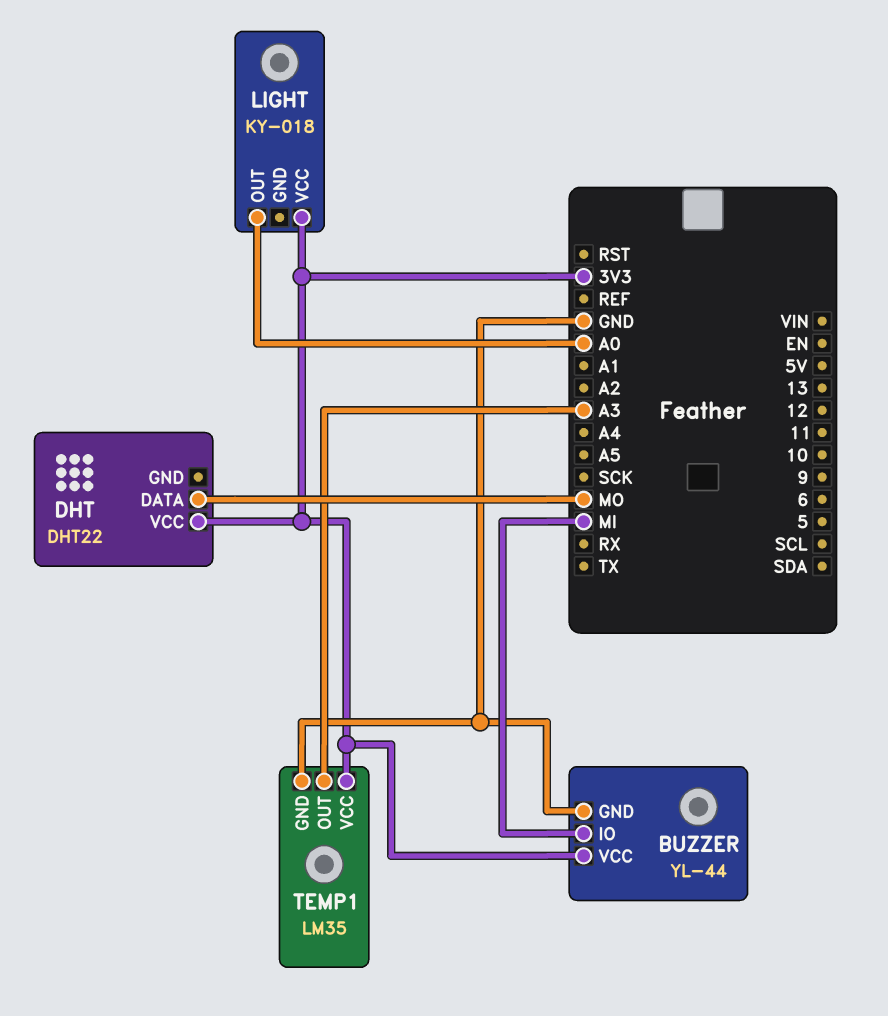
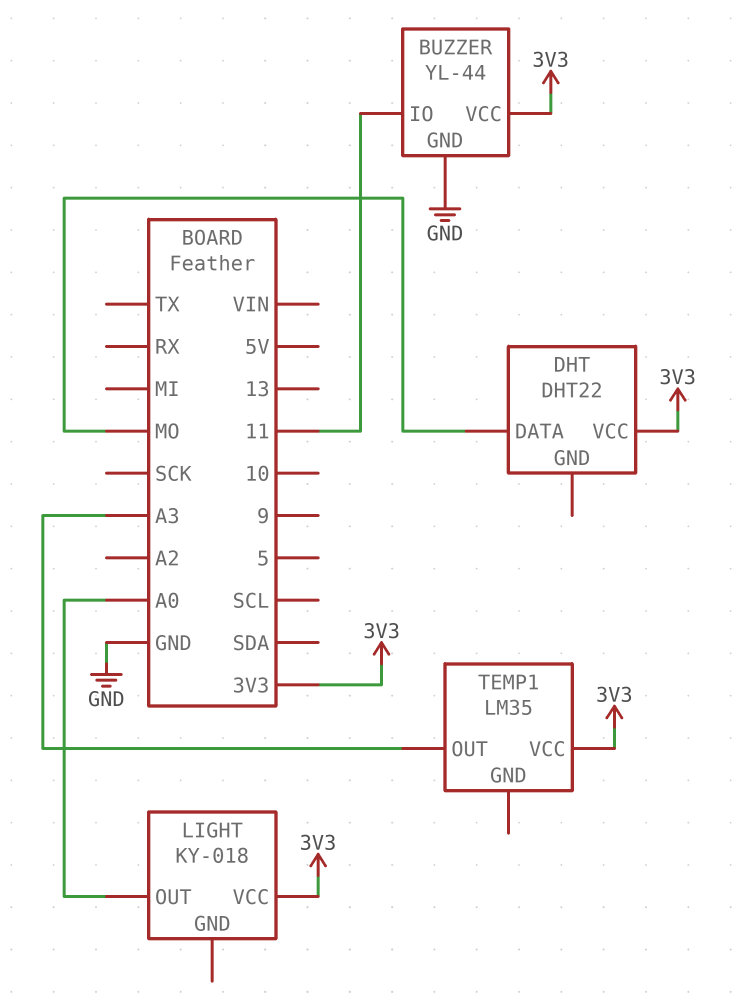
BUZZER pin IO: MI -> 11
TEMP1 pin GND: GND -> none

